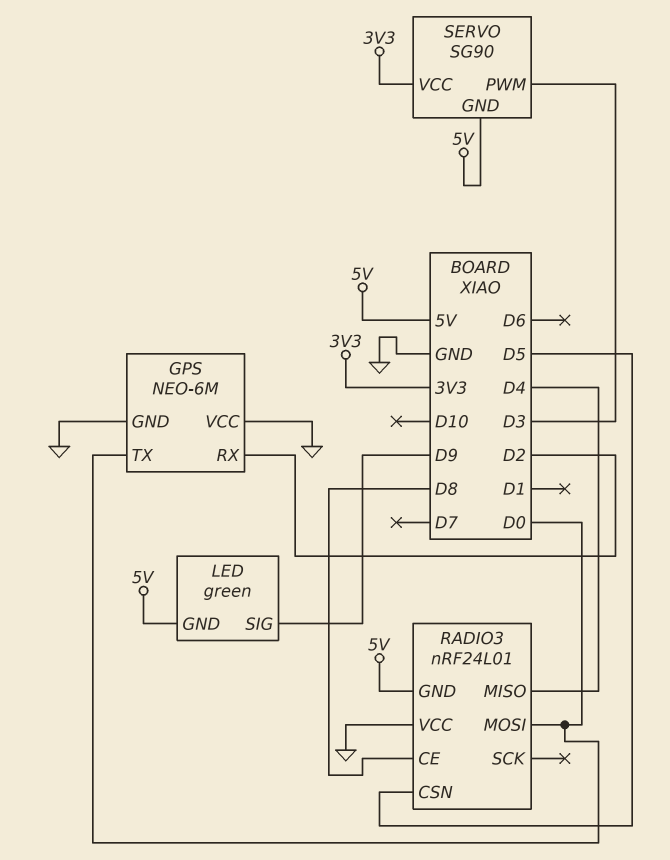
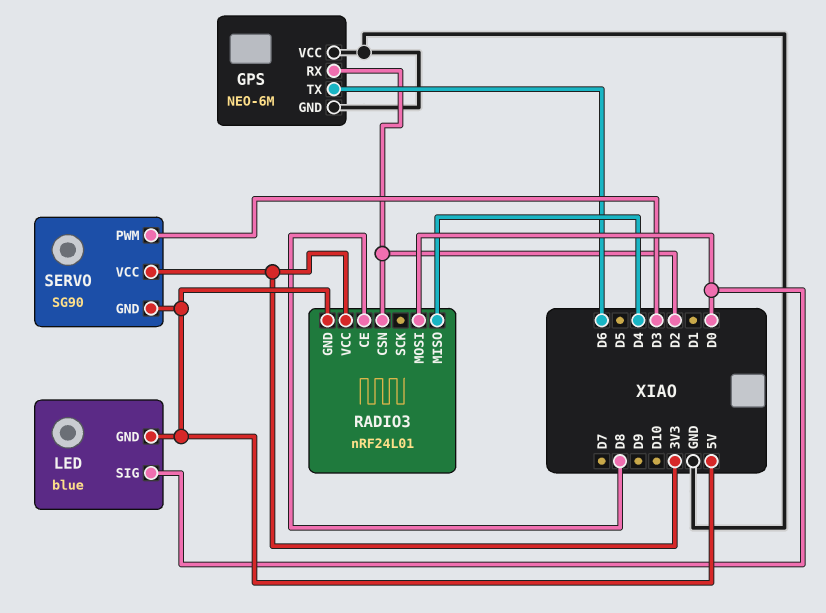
GPS pin TX: D0 -> D6
LED: green -> blue
LED pin SIG: D9 -> D0
RADIO3 pin CSN: D5 -> D2
RADIO3 pin VCC: GND -> 3V3

